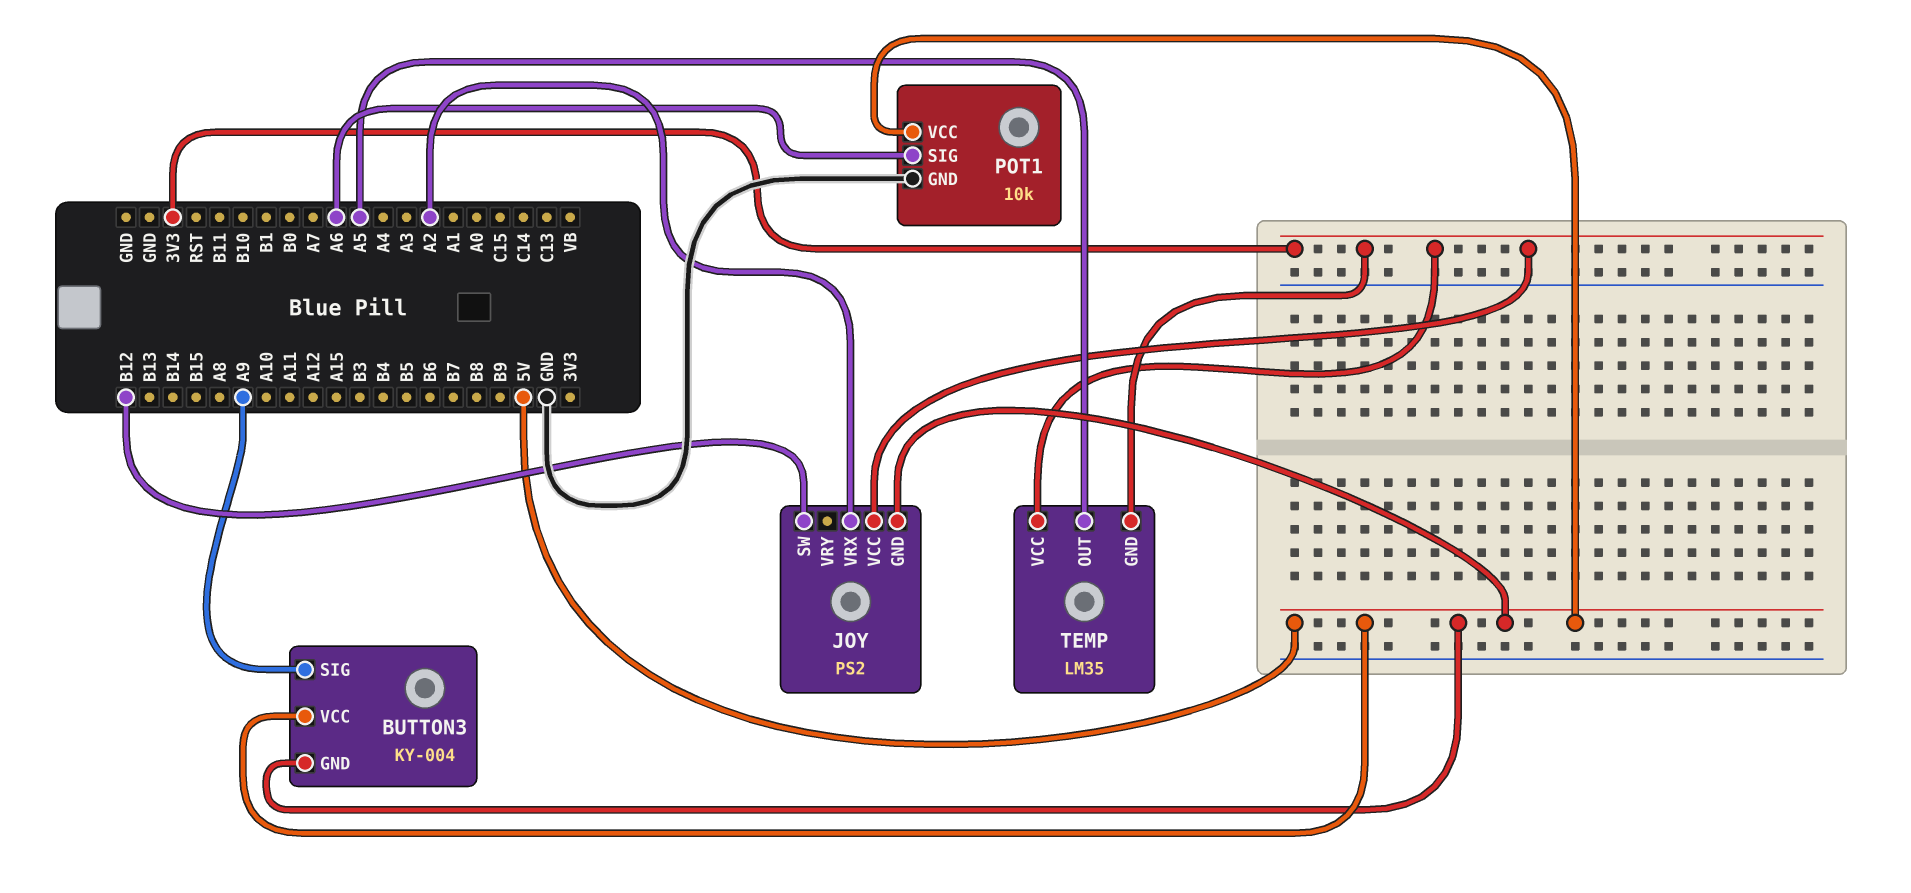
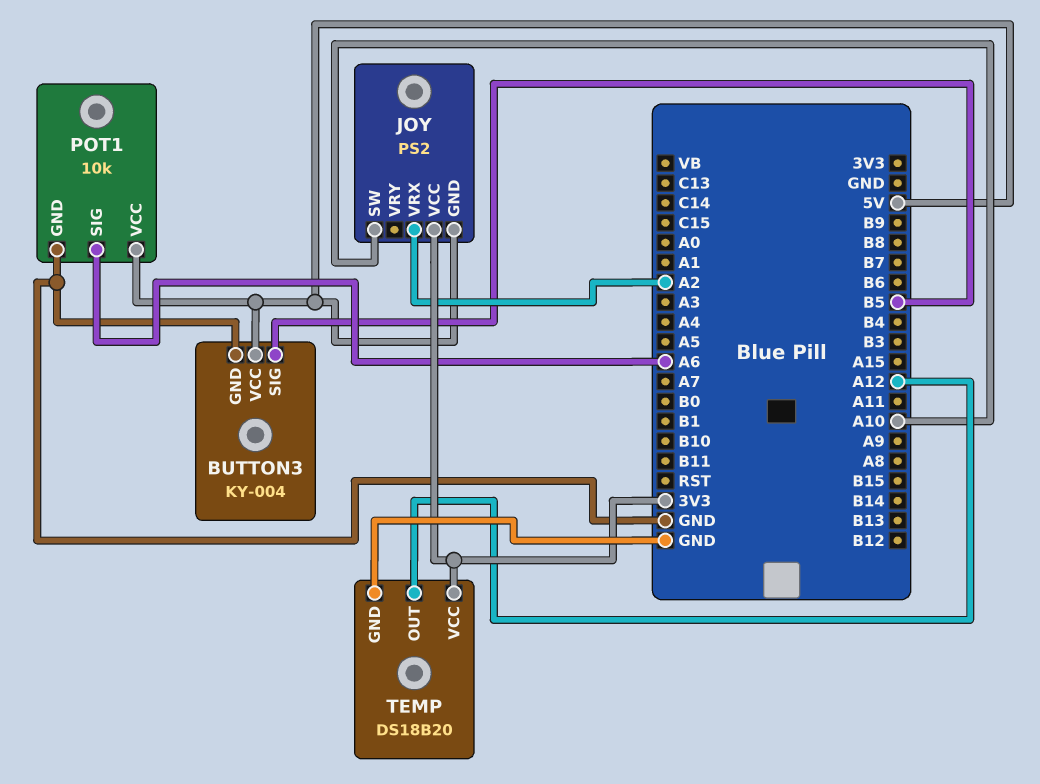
BUTTON3 pin GND: 5V -> GND
BUTTON3 pin SIG: A9 -> B5
JOY pin SW: B12 -> A10
TEMP: LM35 -> DS18B20
TEMP pin GND: 3V3 -> GND
TEMP pin OUT: A5 -> A12

